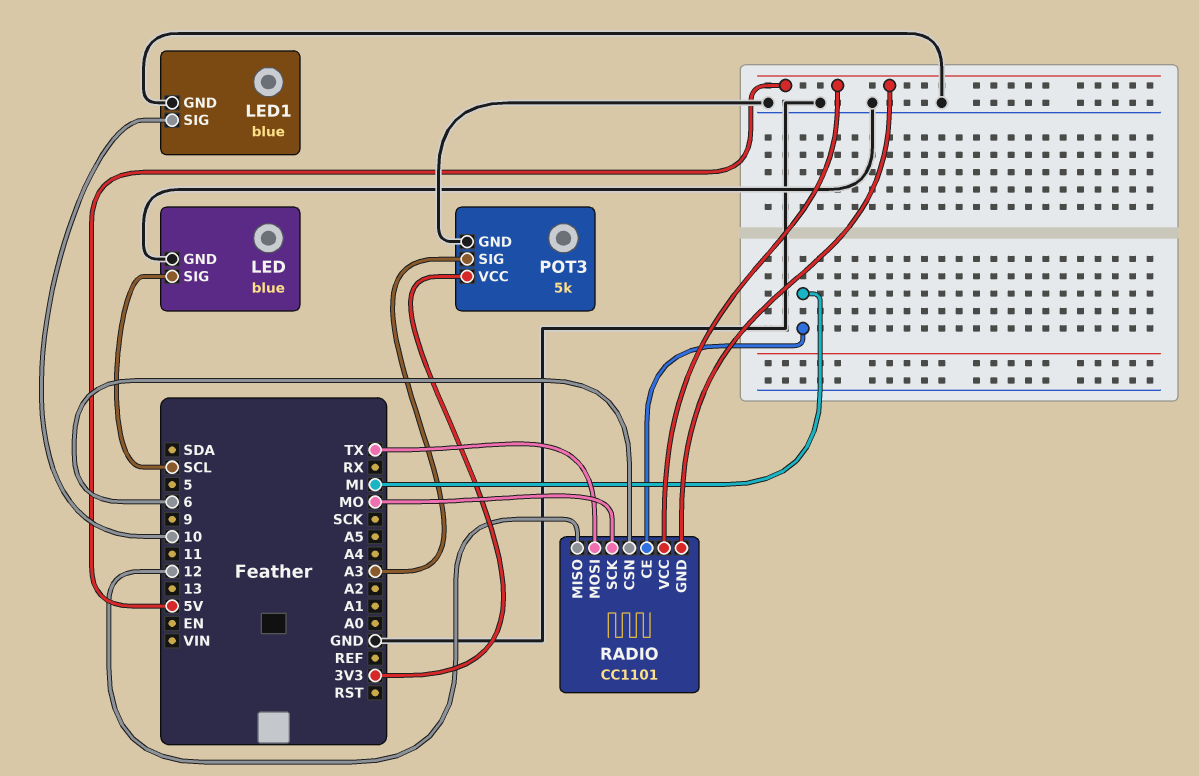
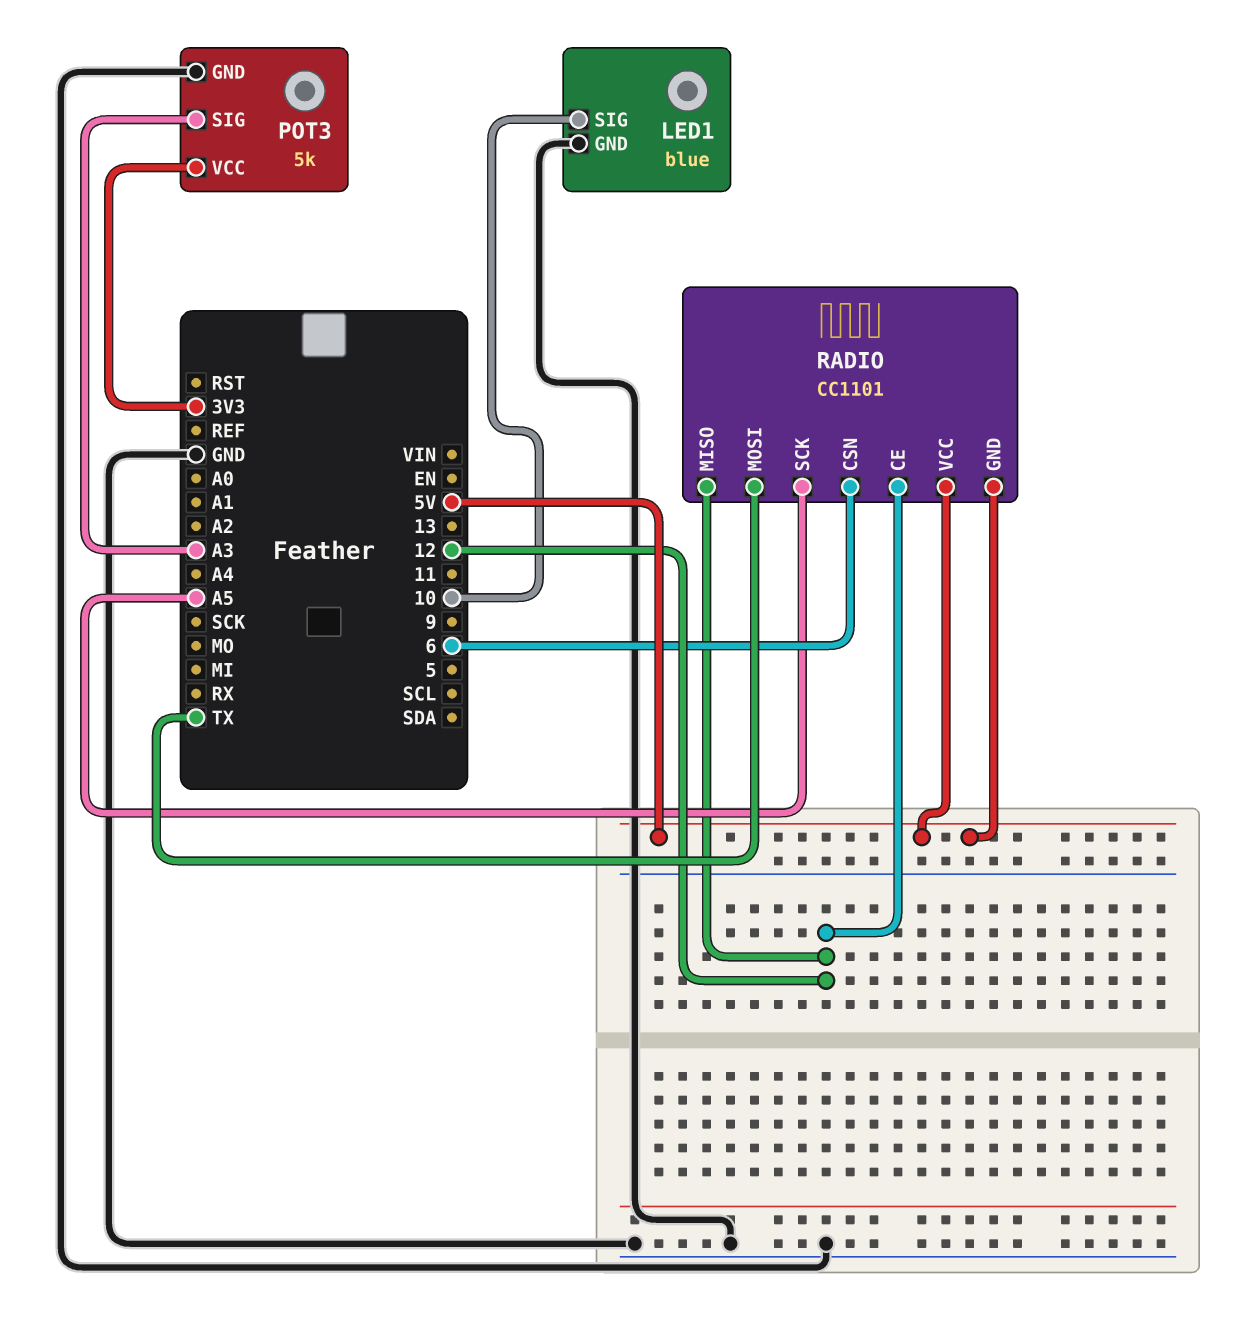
LED: blue -> none
LED pin GND: GND -> none
LED pin SIG: SCL -> none
RADIO pin CE: MI -> 12
RADIO pin SCK: MO -> A5

